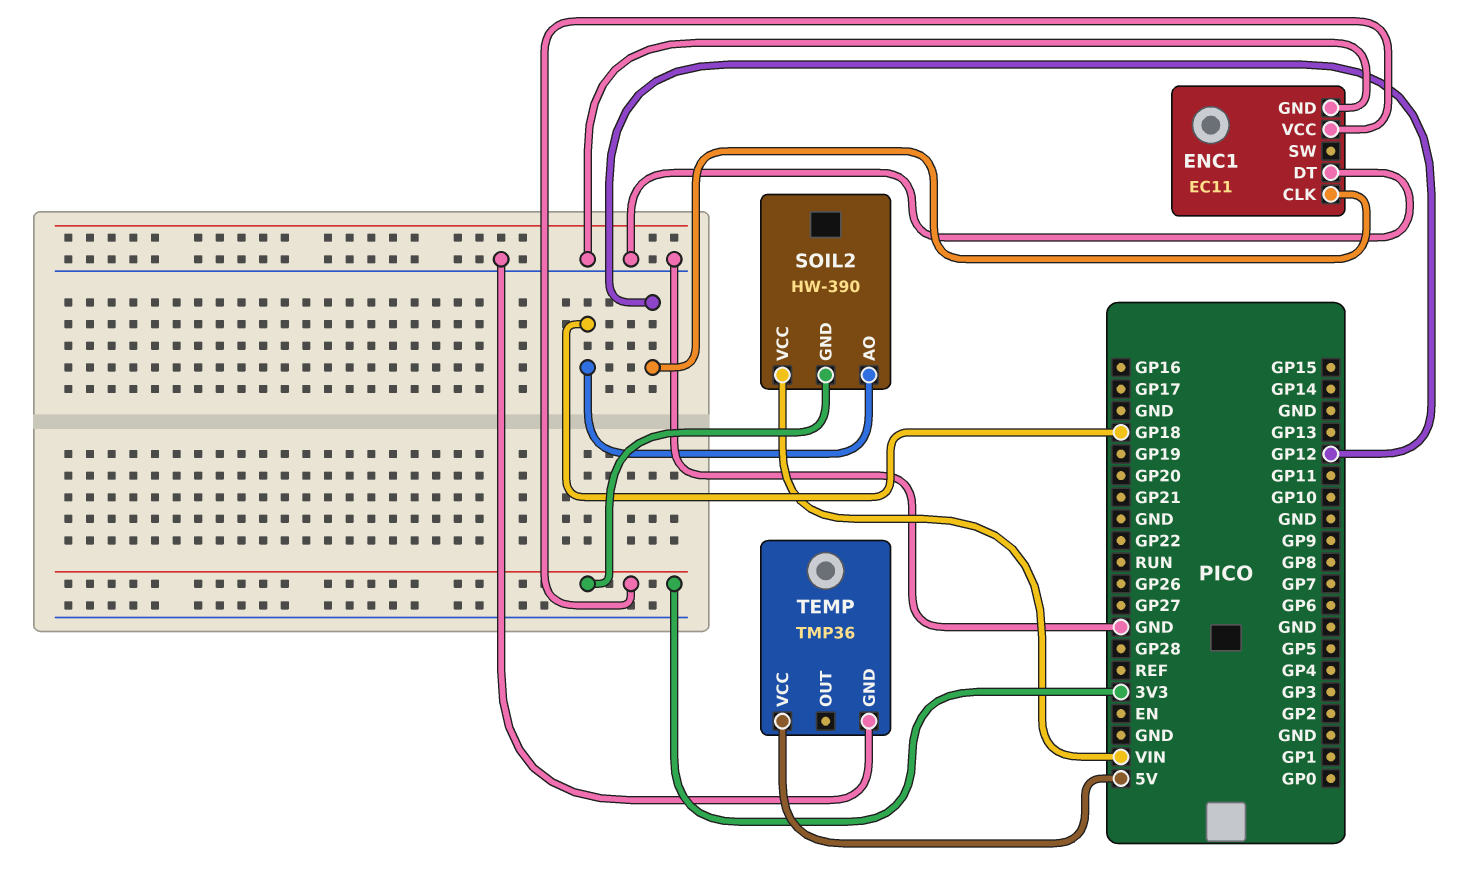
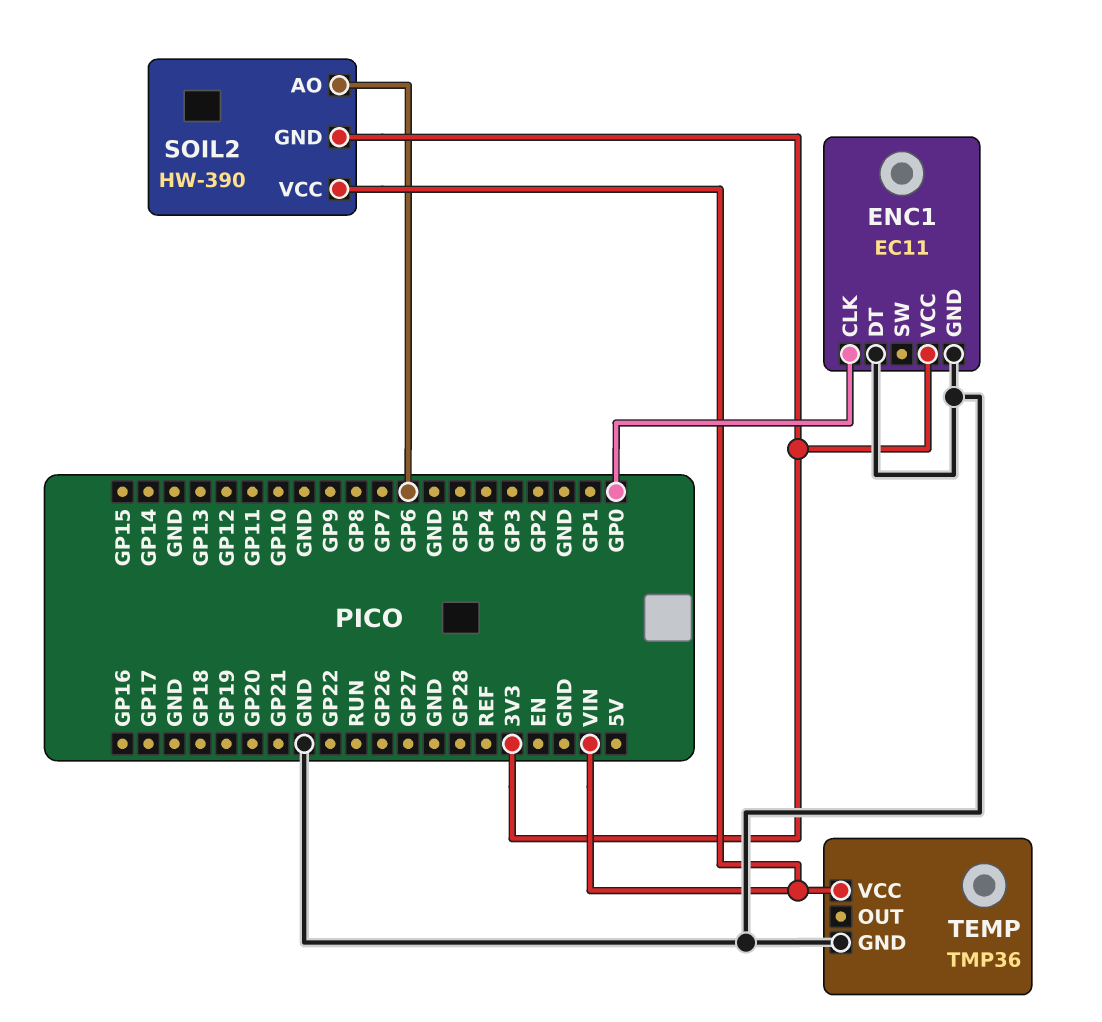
ENC1 pin CLK: GP12 -> GP0
SOIL2 pin AO: GP18 -> GP6
TEMP pin VCC: 5V -> VIN

